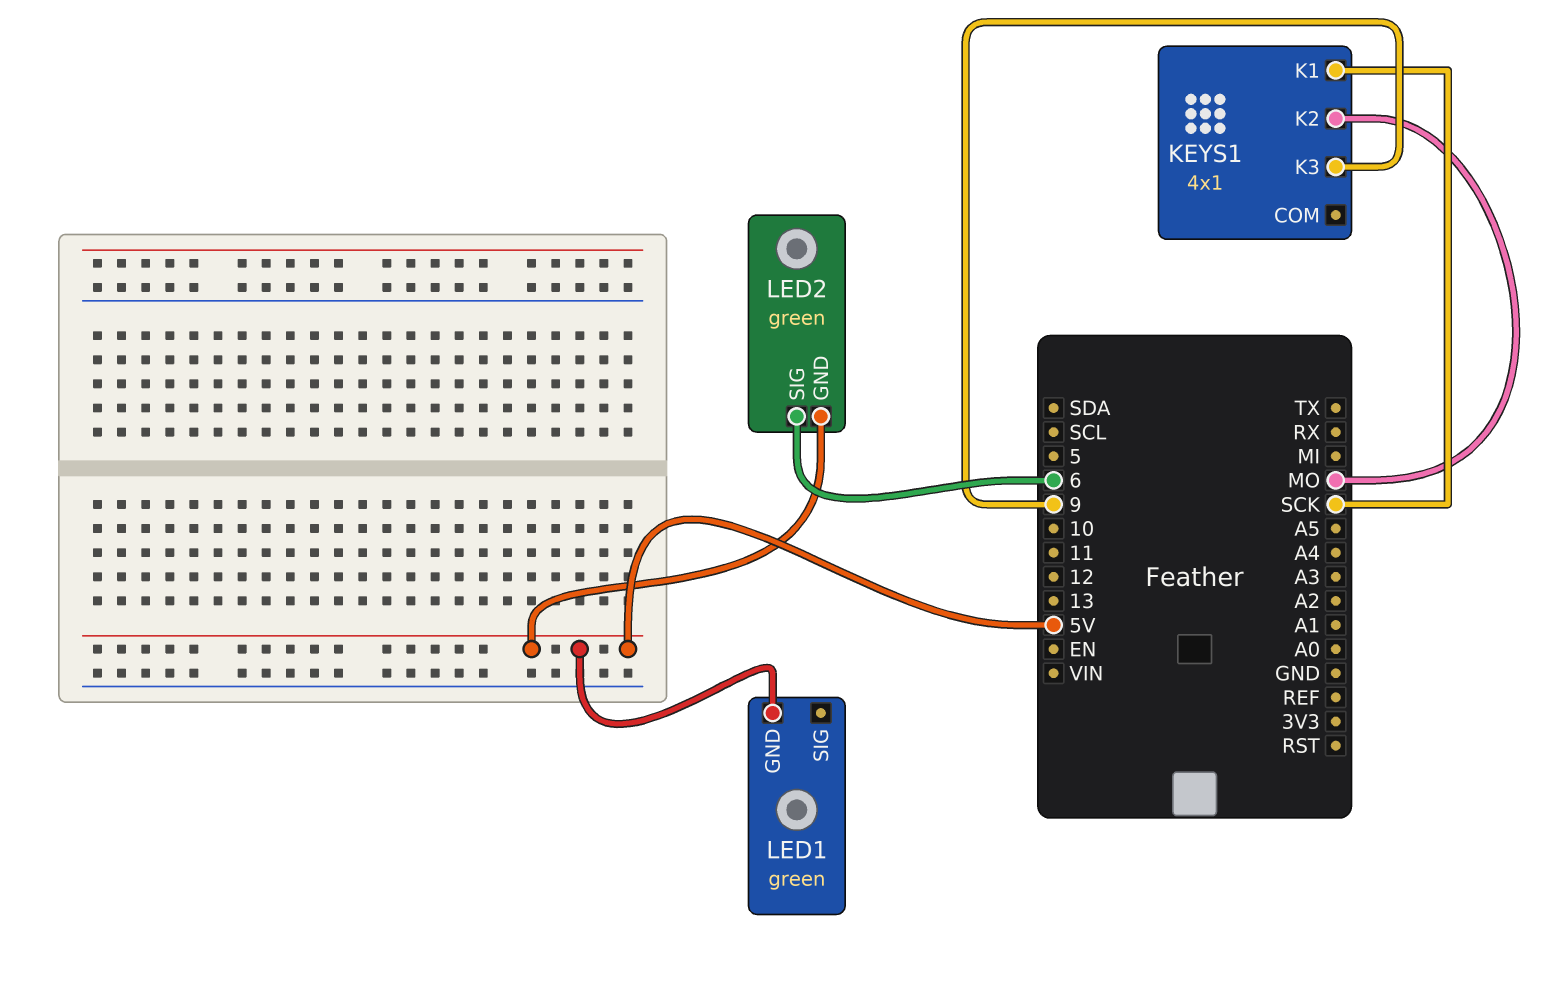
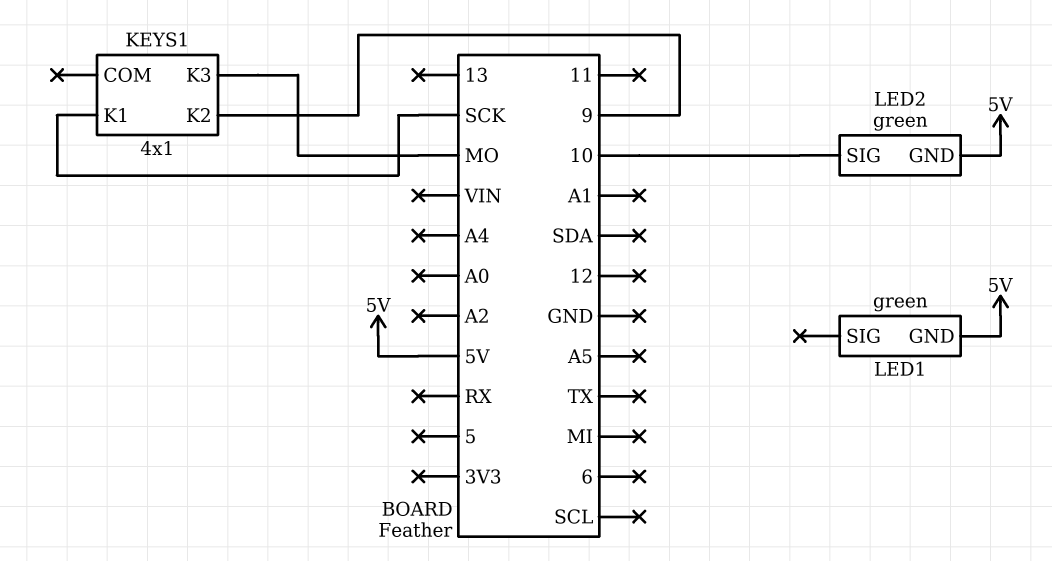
KEYS1 pin K2: MO -> 9
KEYS1 pin K3: 9 -> MO
LED2 pin SIG: 6 -> 10

